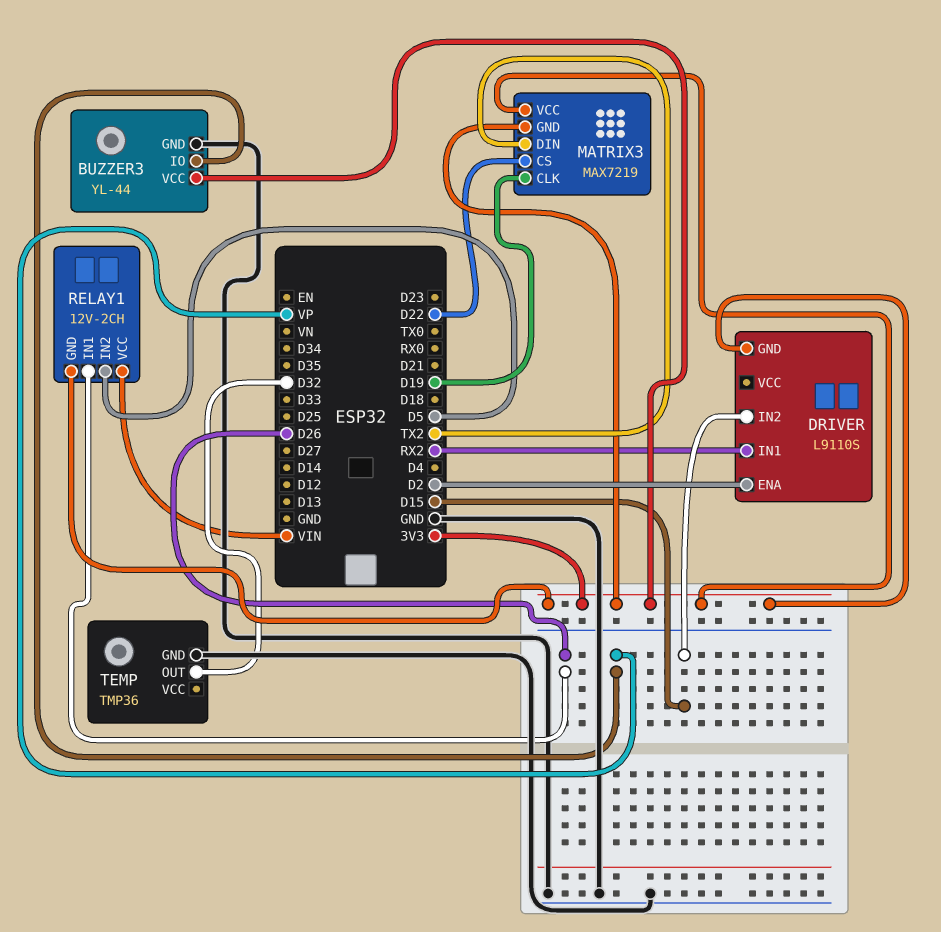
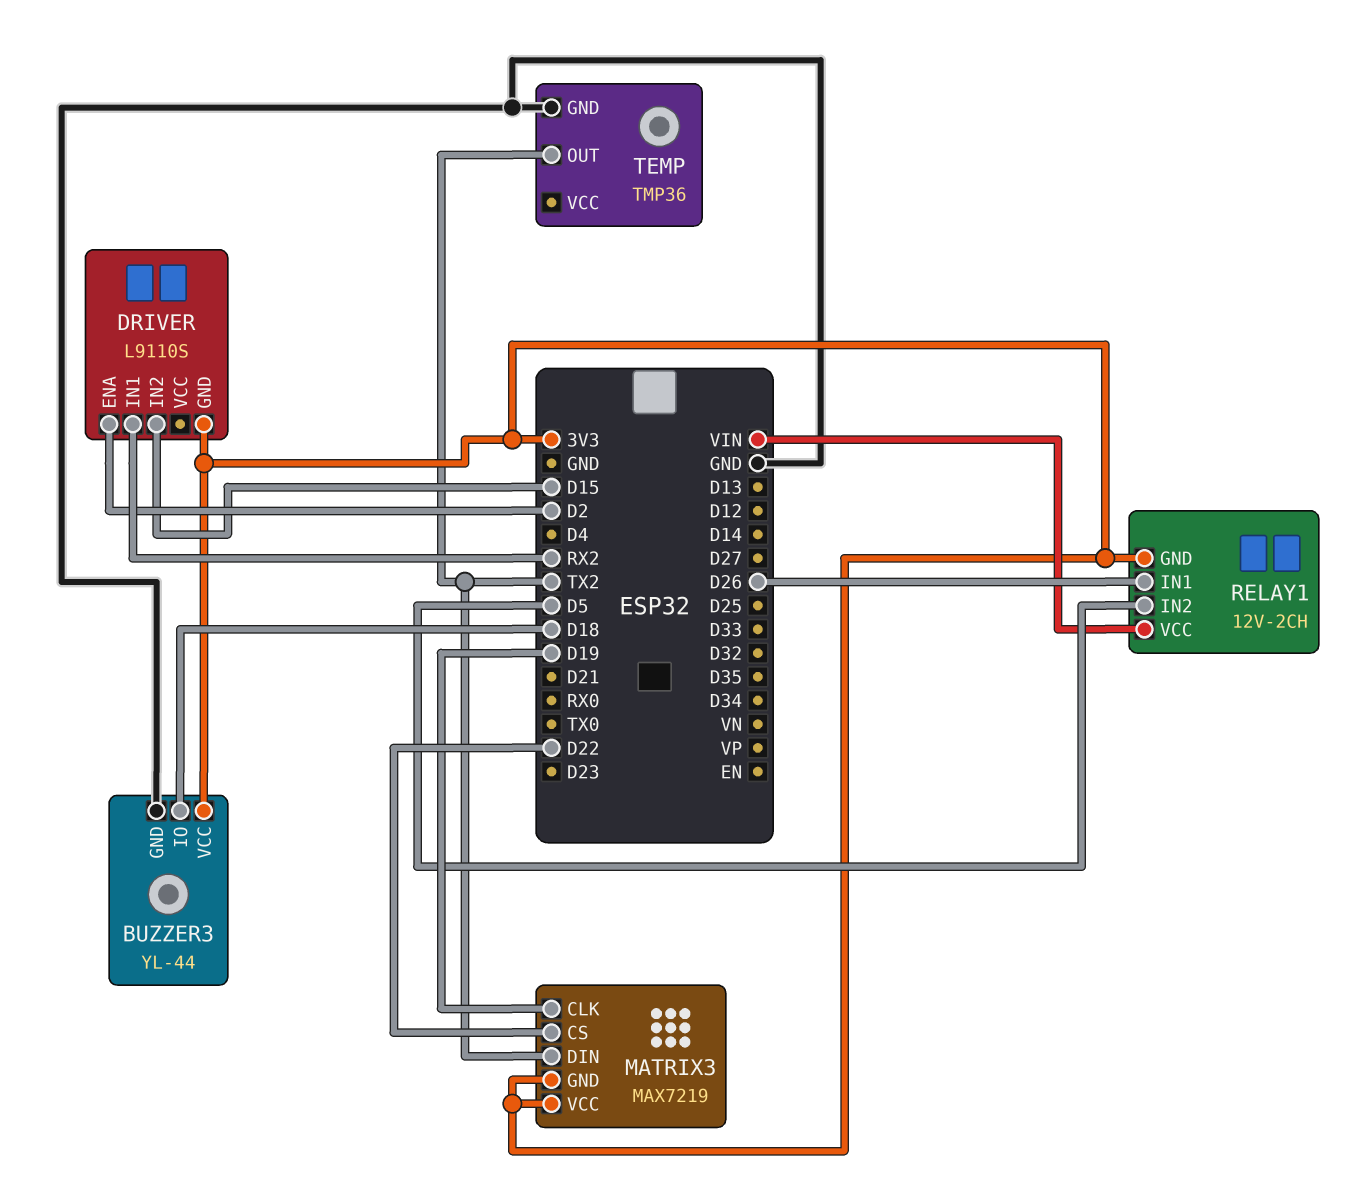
BUZZER3 pin IO: VP -> D18
TEMP pin OUT: D32 -> TX2

